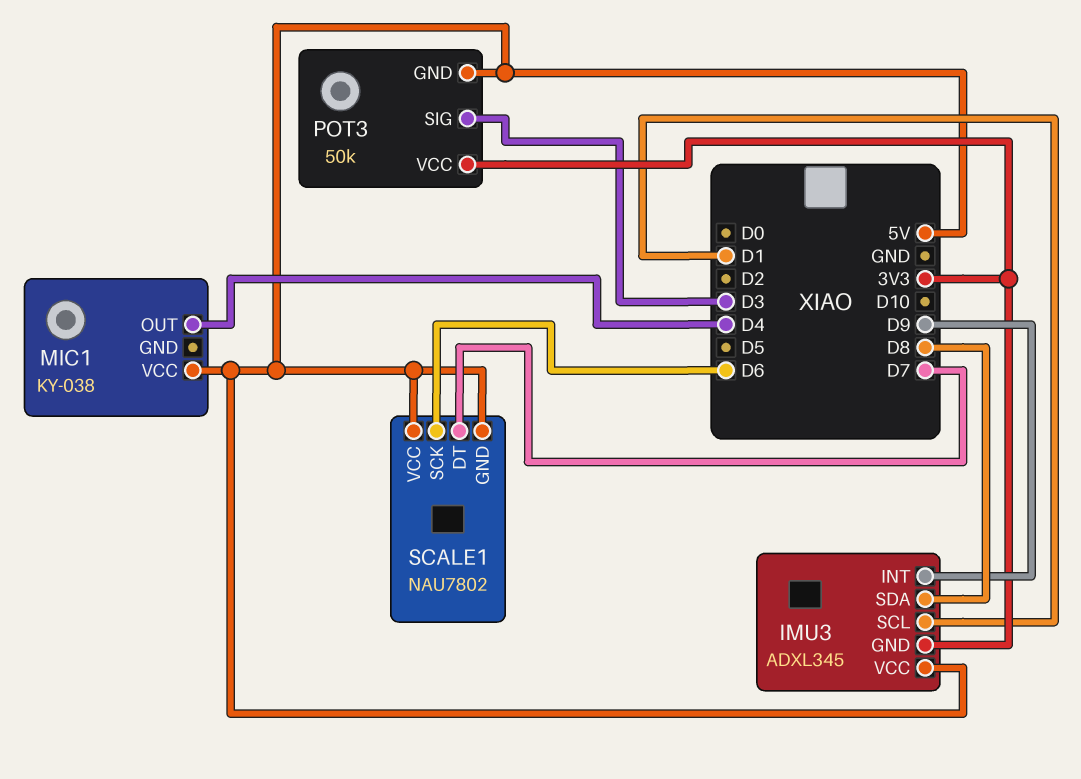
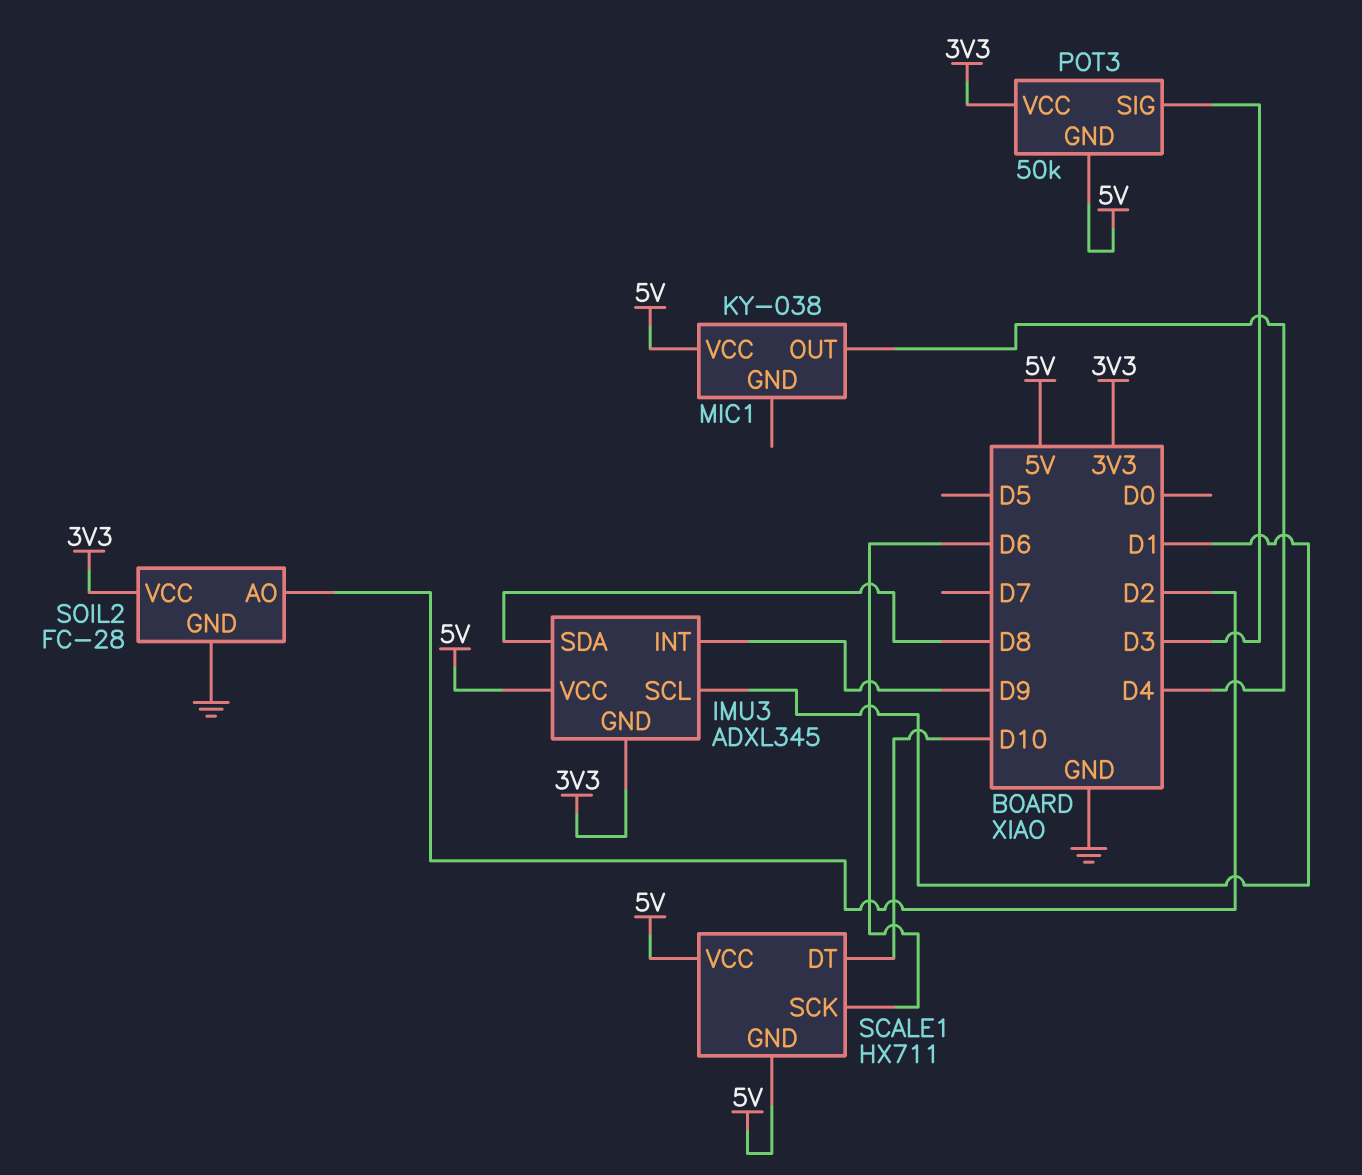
SCALE1: NAU7802 -> HX711
SCALE1 pin DT: D7 -> D10
SOIL2: none -> FC-28
SOIL2 pin AO: none -> D2
SOIL2 pin GND: none -> GND
SOIL2 pin VCC: none -> 3V3

